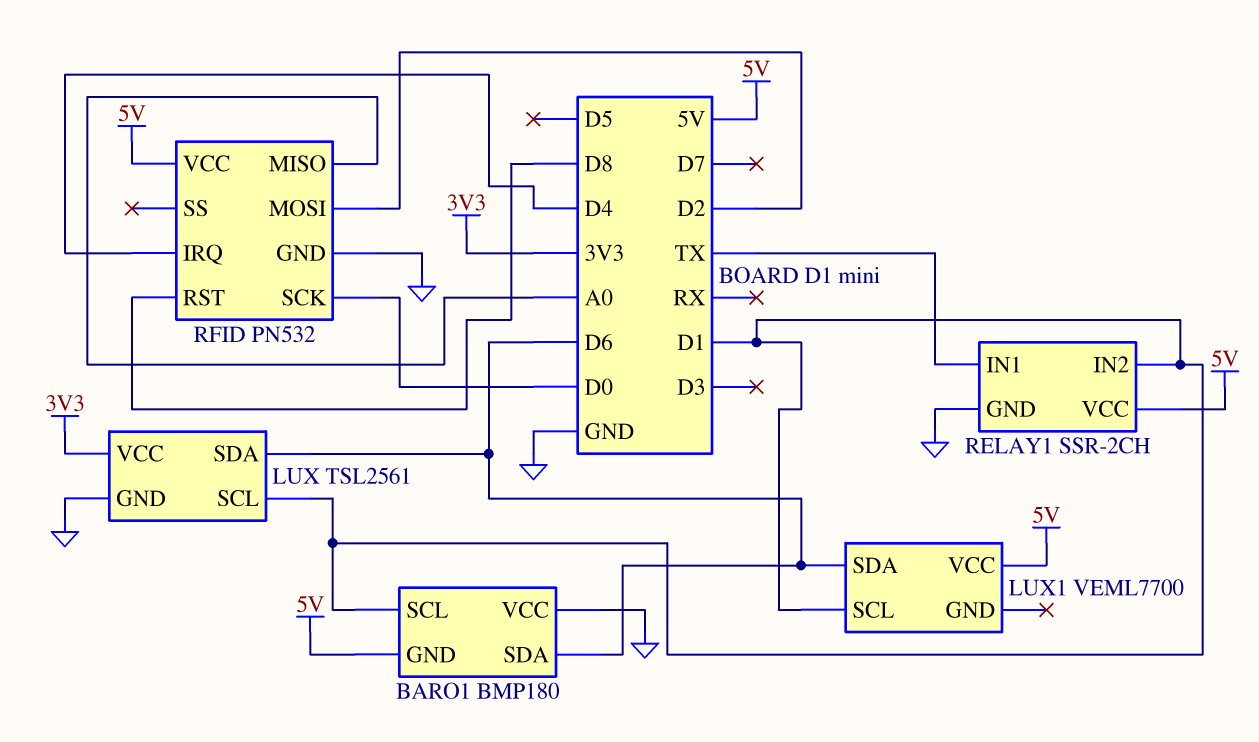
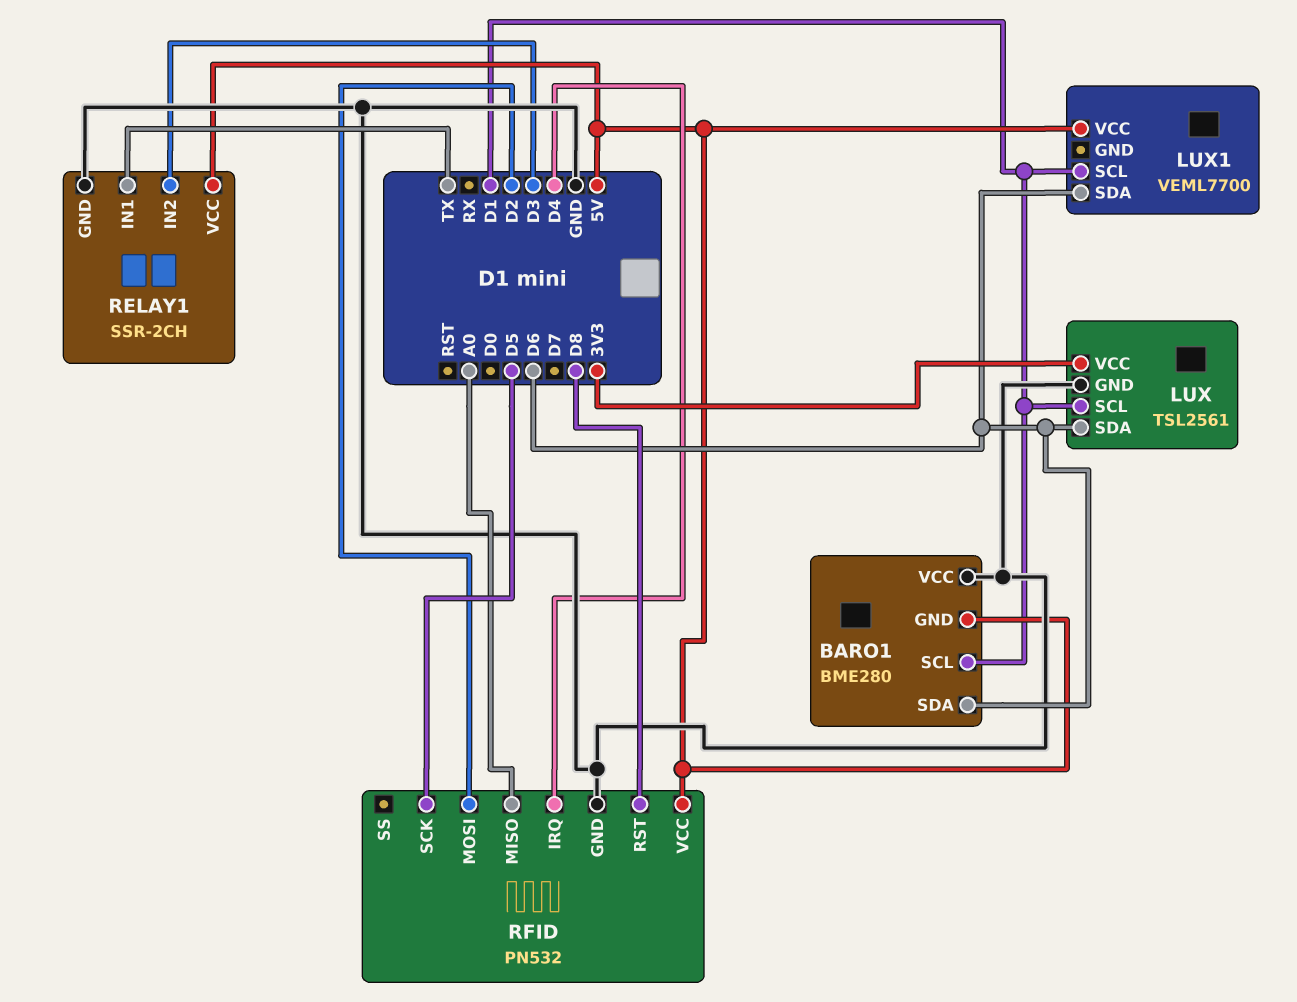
BARO1: BMP180 -> BME280
RELAY1 pin IN2: D1 -> D3
RFID pin SCK: D0 -> D5

